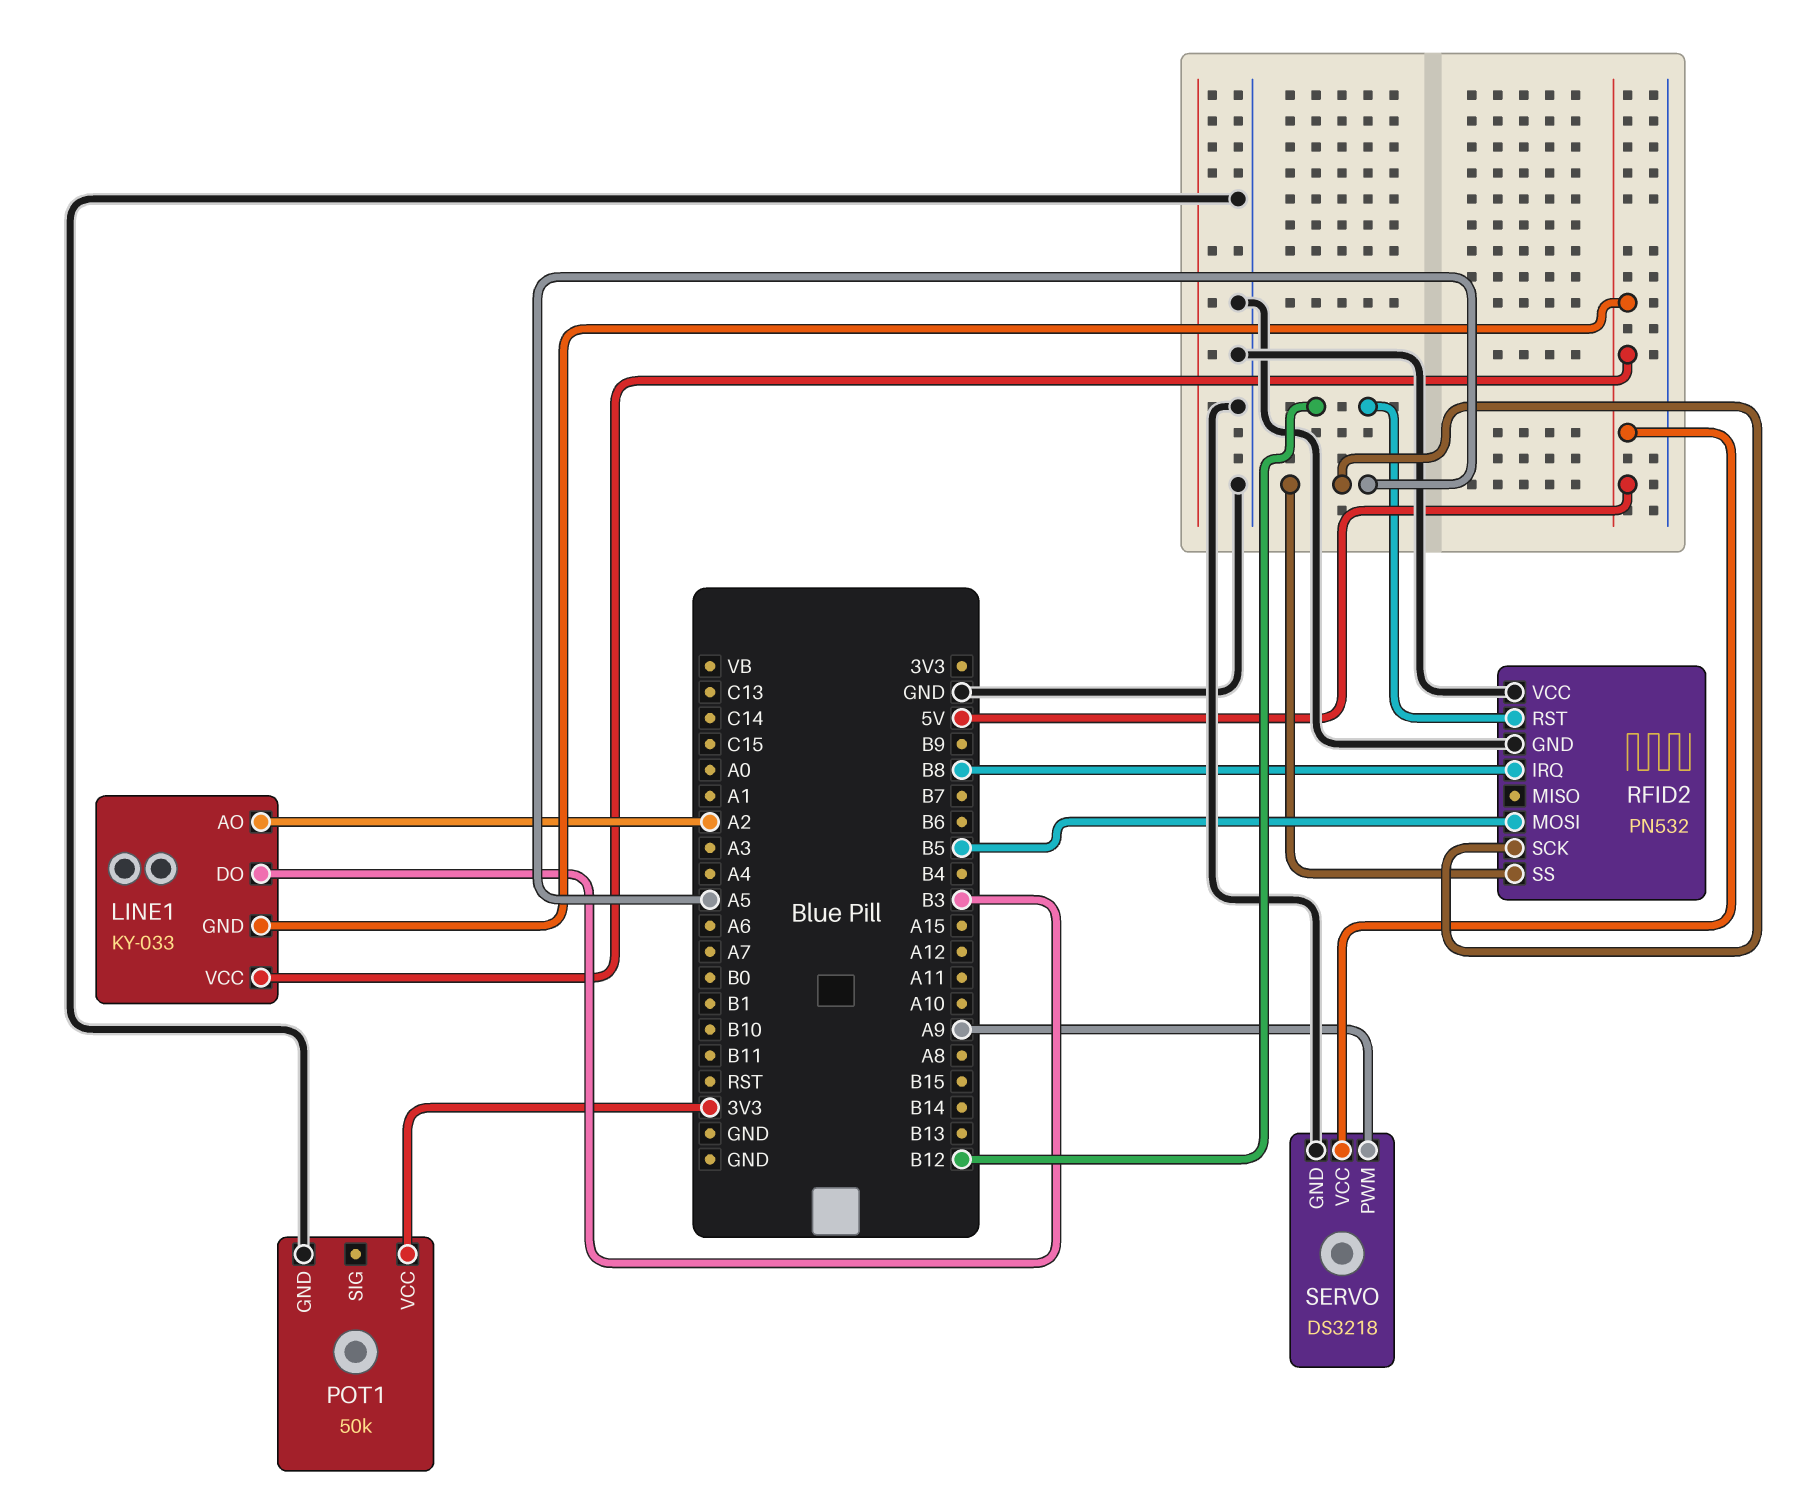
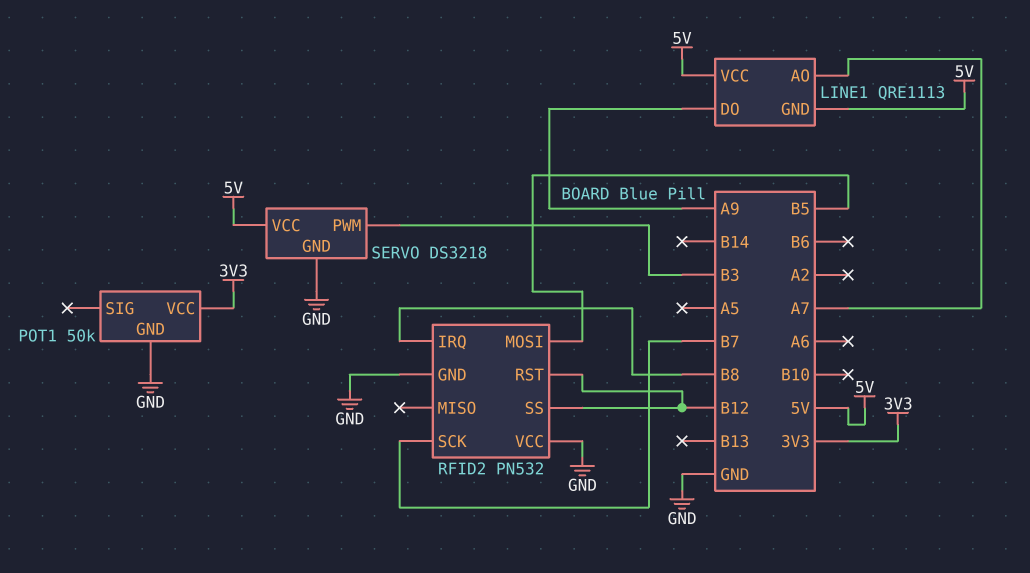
LINE1: KY-033 -> QRE1113
LINE1 pin AO: A2 -> A7
LINE1 pin DO: B3 -> A9
RFID2 pin SCK: A5 -> B7
RFID2 pin SS: A5 -> B12
SERVO pin PWM: A9 -> B3

